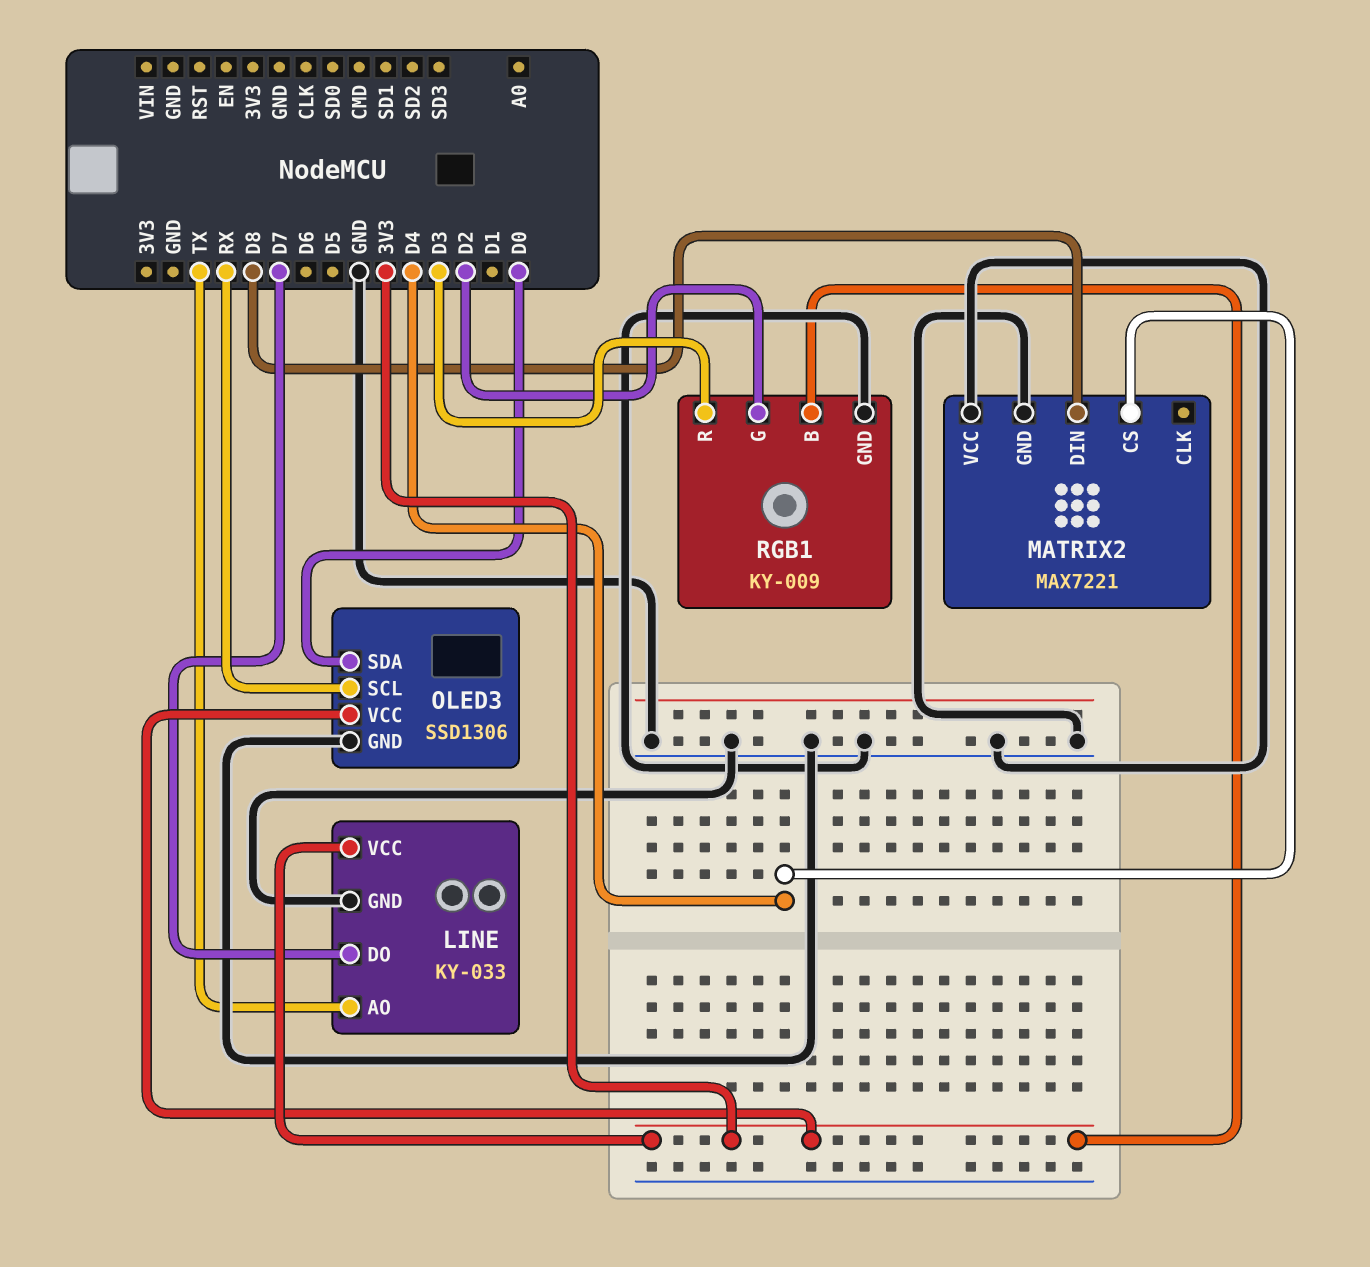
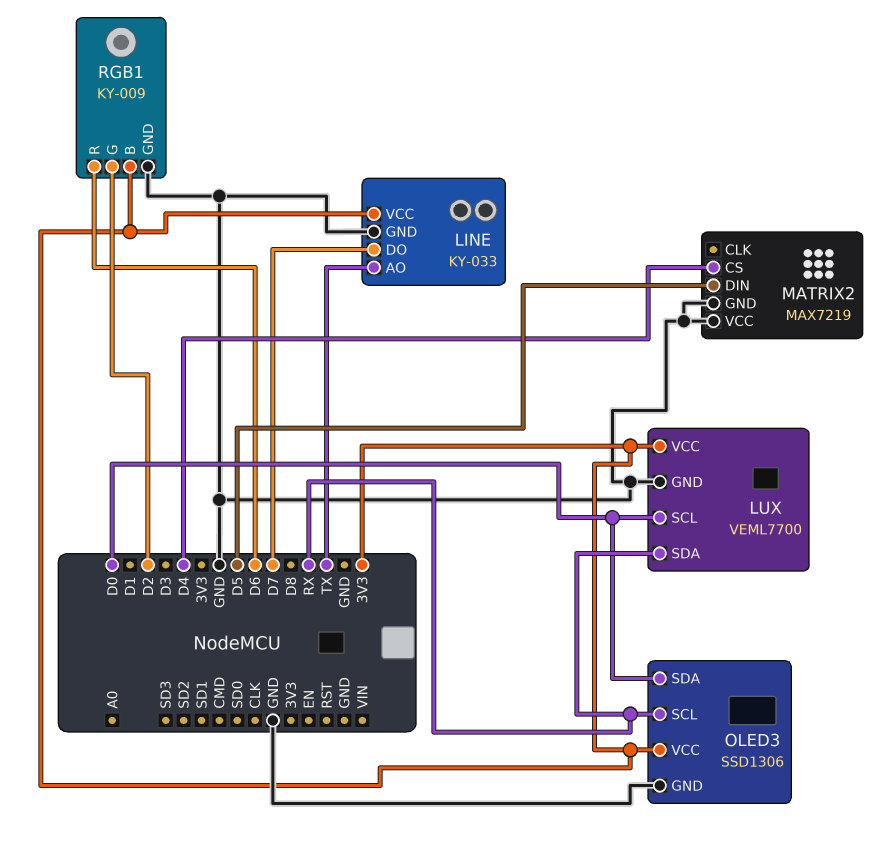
LUX: none -> VEML7700
LUX pin GND: none -> GND
LUX pin SCL: none -> D0
LUX pin SDA: none -> RX
LUX pin VCC: none -> 3V3
MATRIX2: MAX7221 -> MAX7219
MATRIX2 pin DIN: D8 -> D5
RGB1 pin R: D3 -> D6

